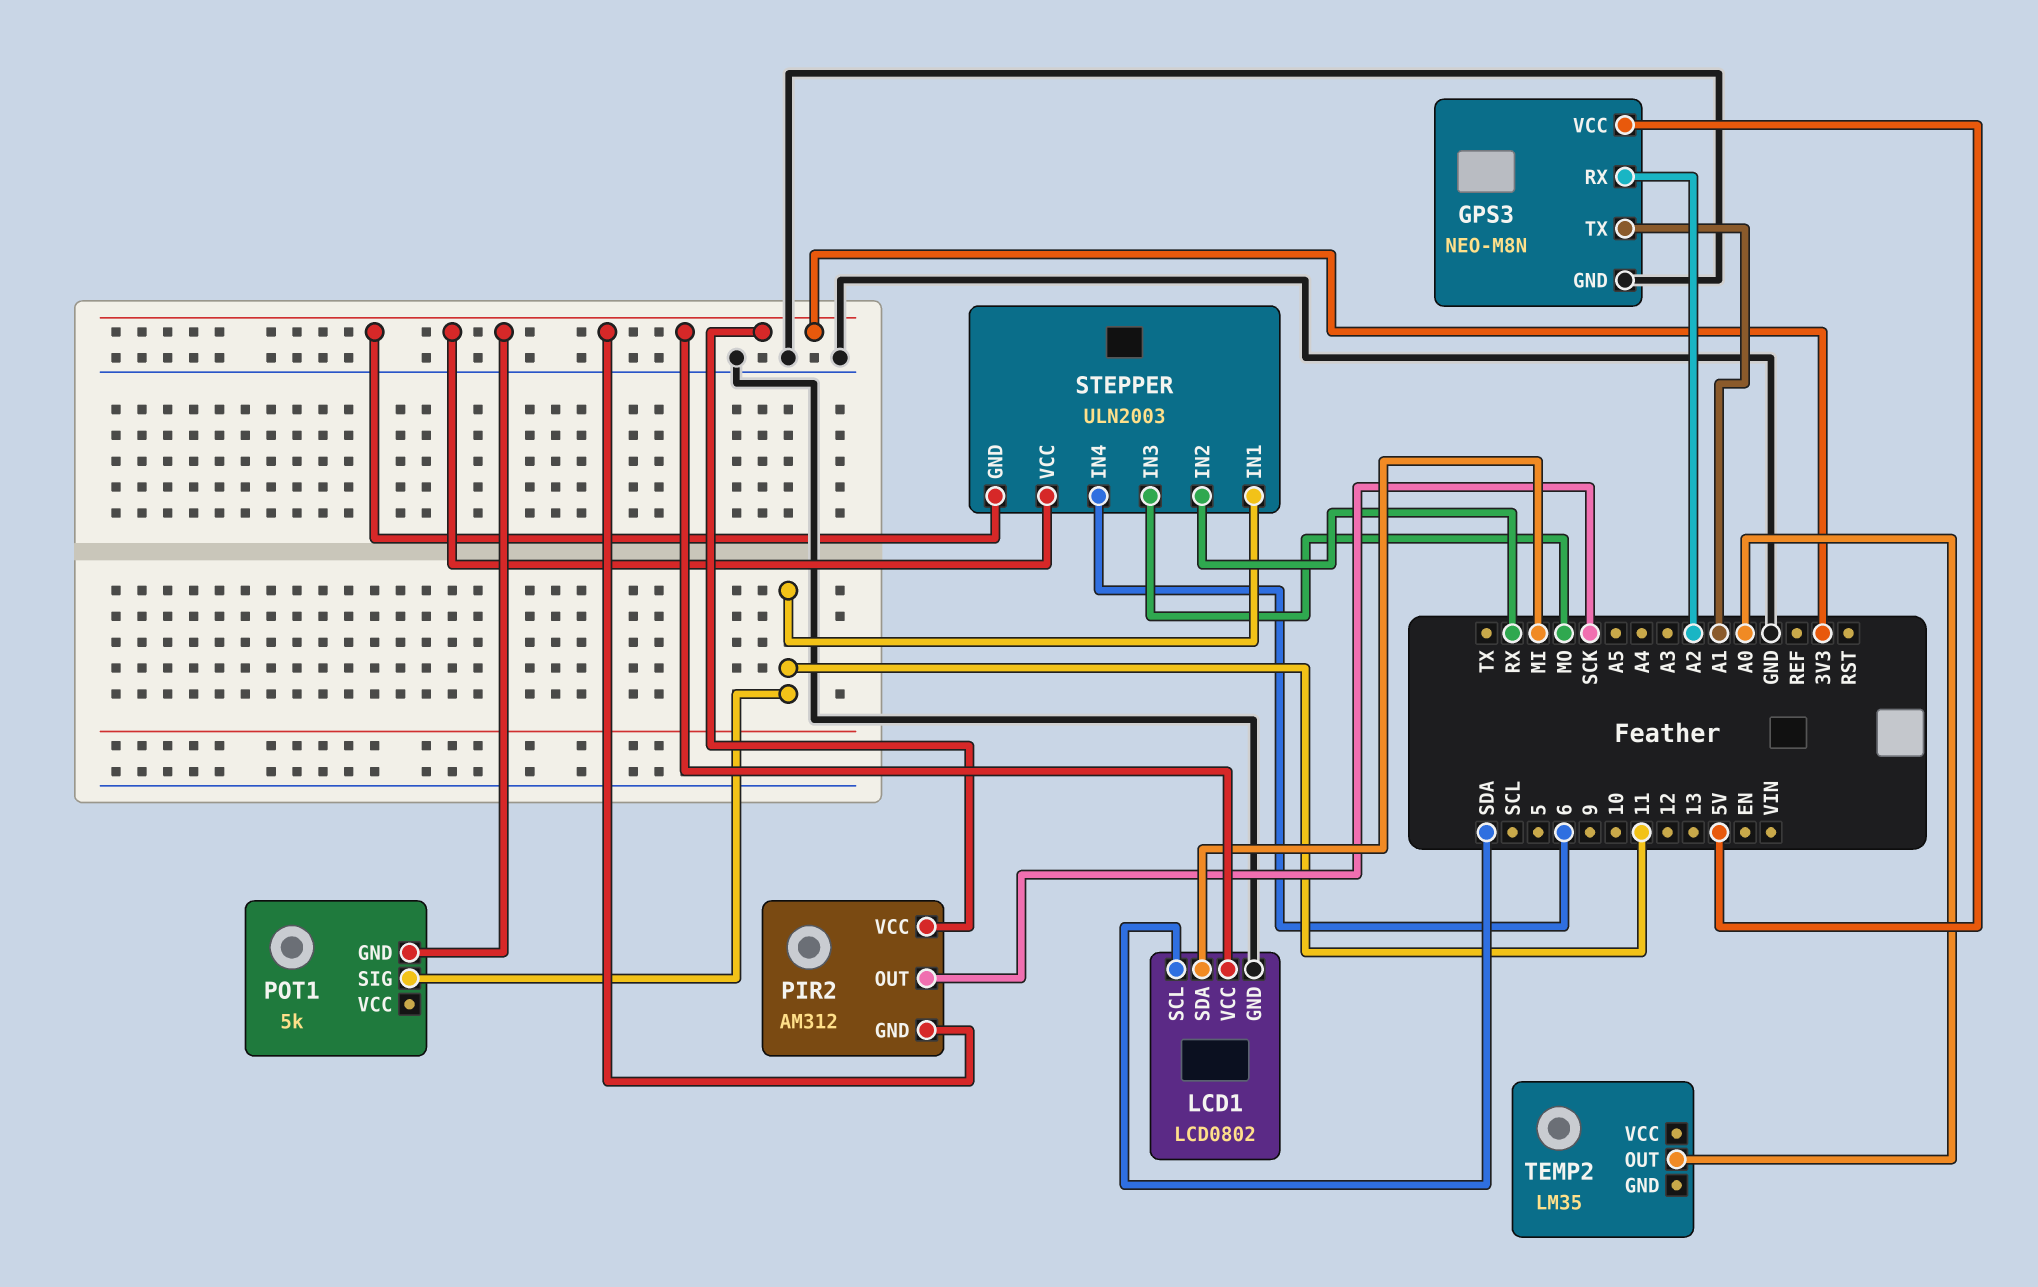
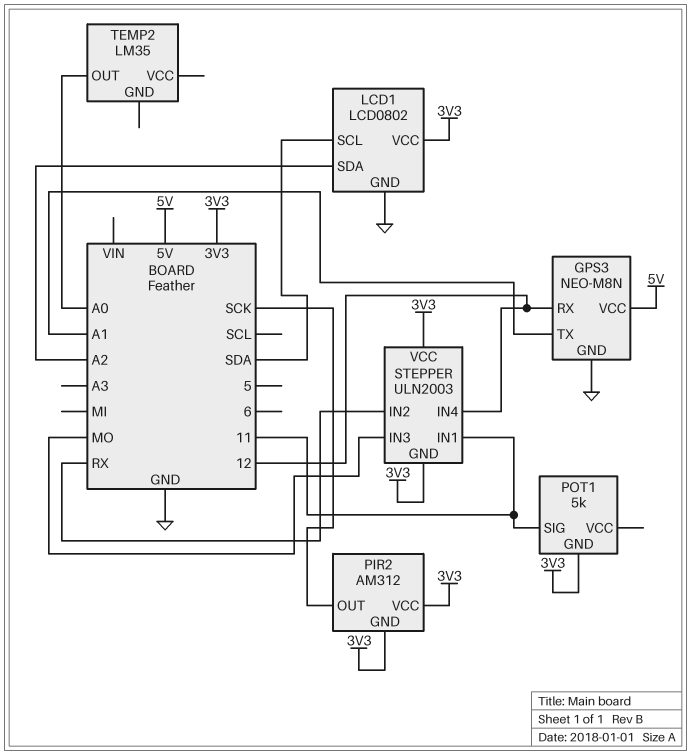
GPS3 pin RX: A2 -> 12
LCD1 pin SDA: MI -> A2
STEPPER pin IN4: 6 -> 12

